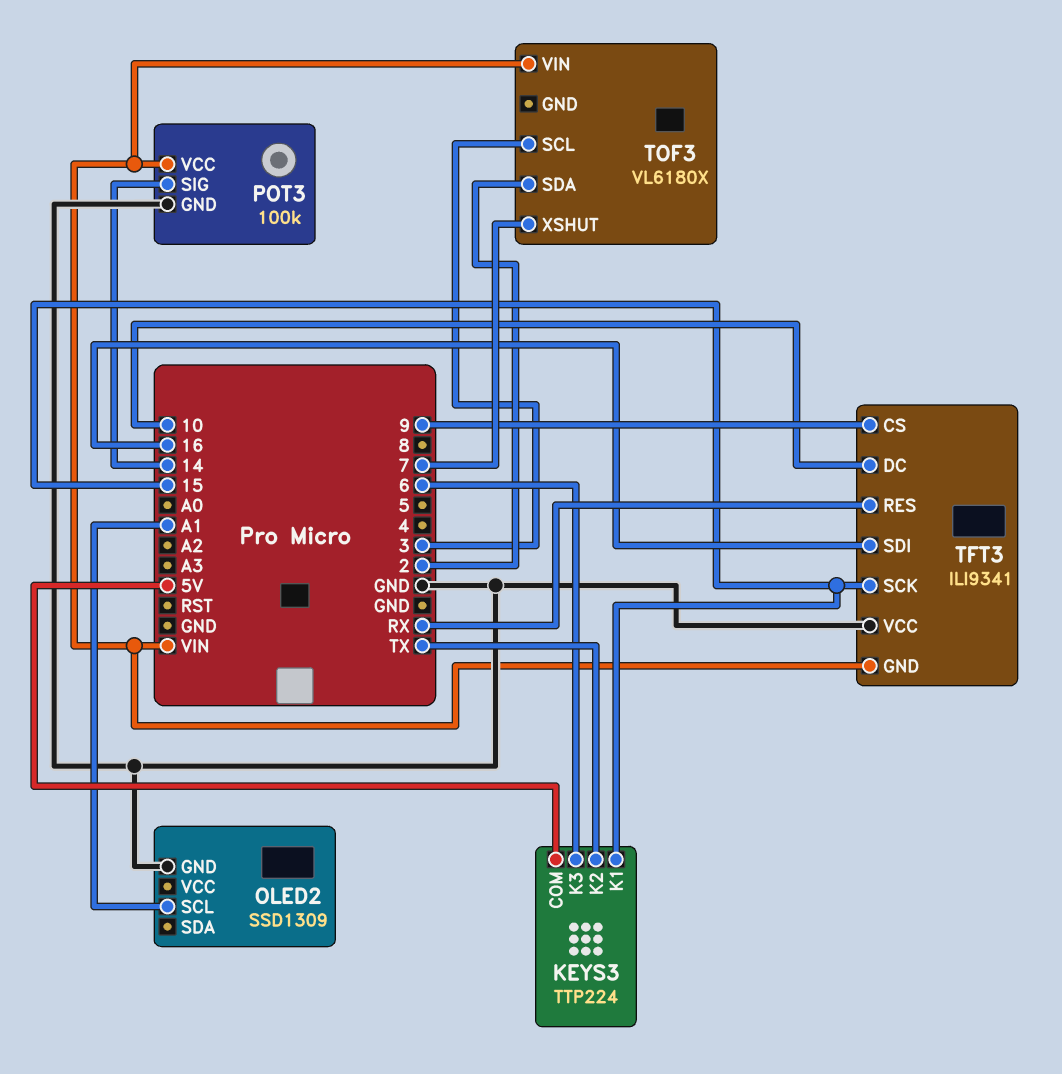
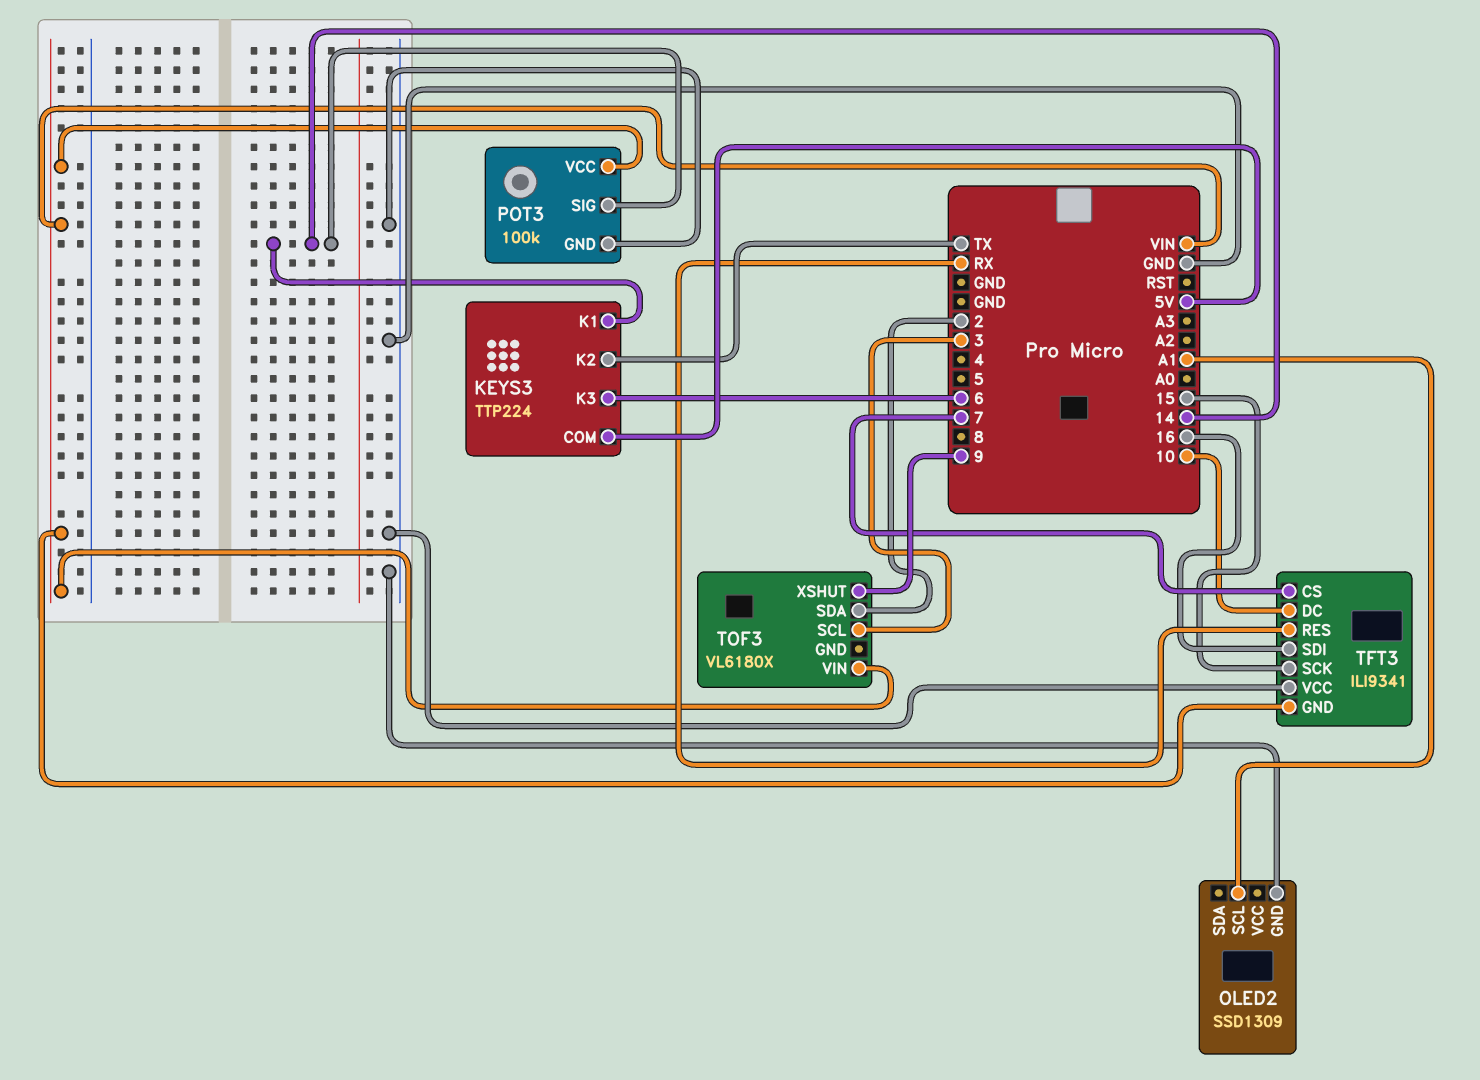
KEYS3 pin K1: 15 -> 14
TFT3 pin CS: 9 -> 7
TOF3 pin XSHUT: 7 -> 9

